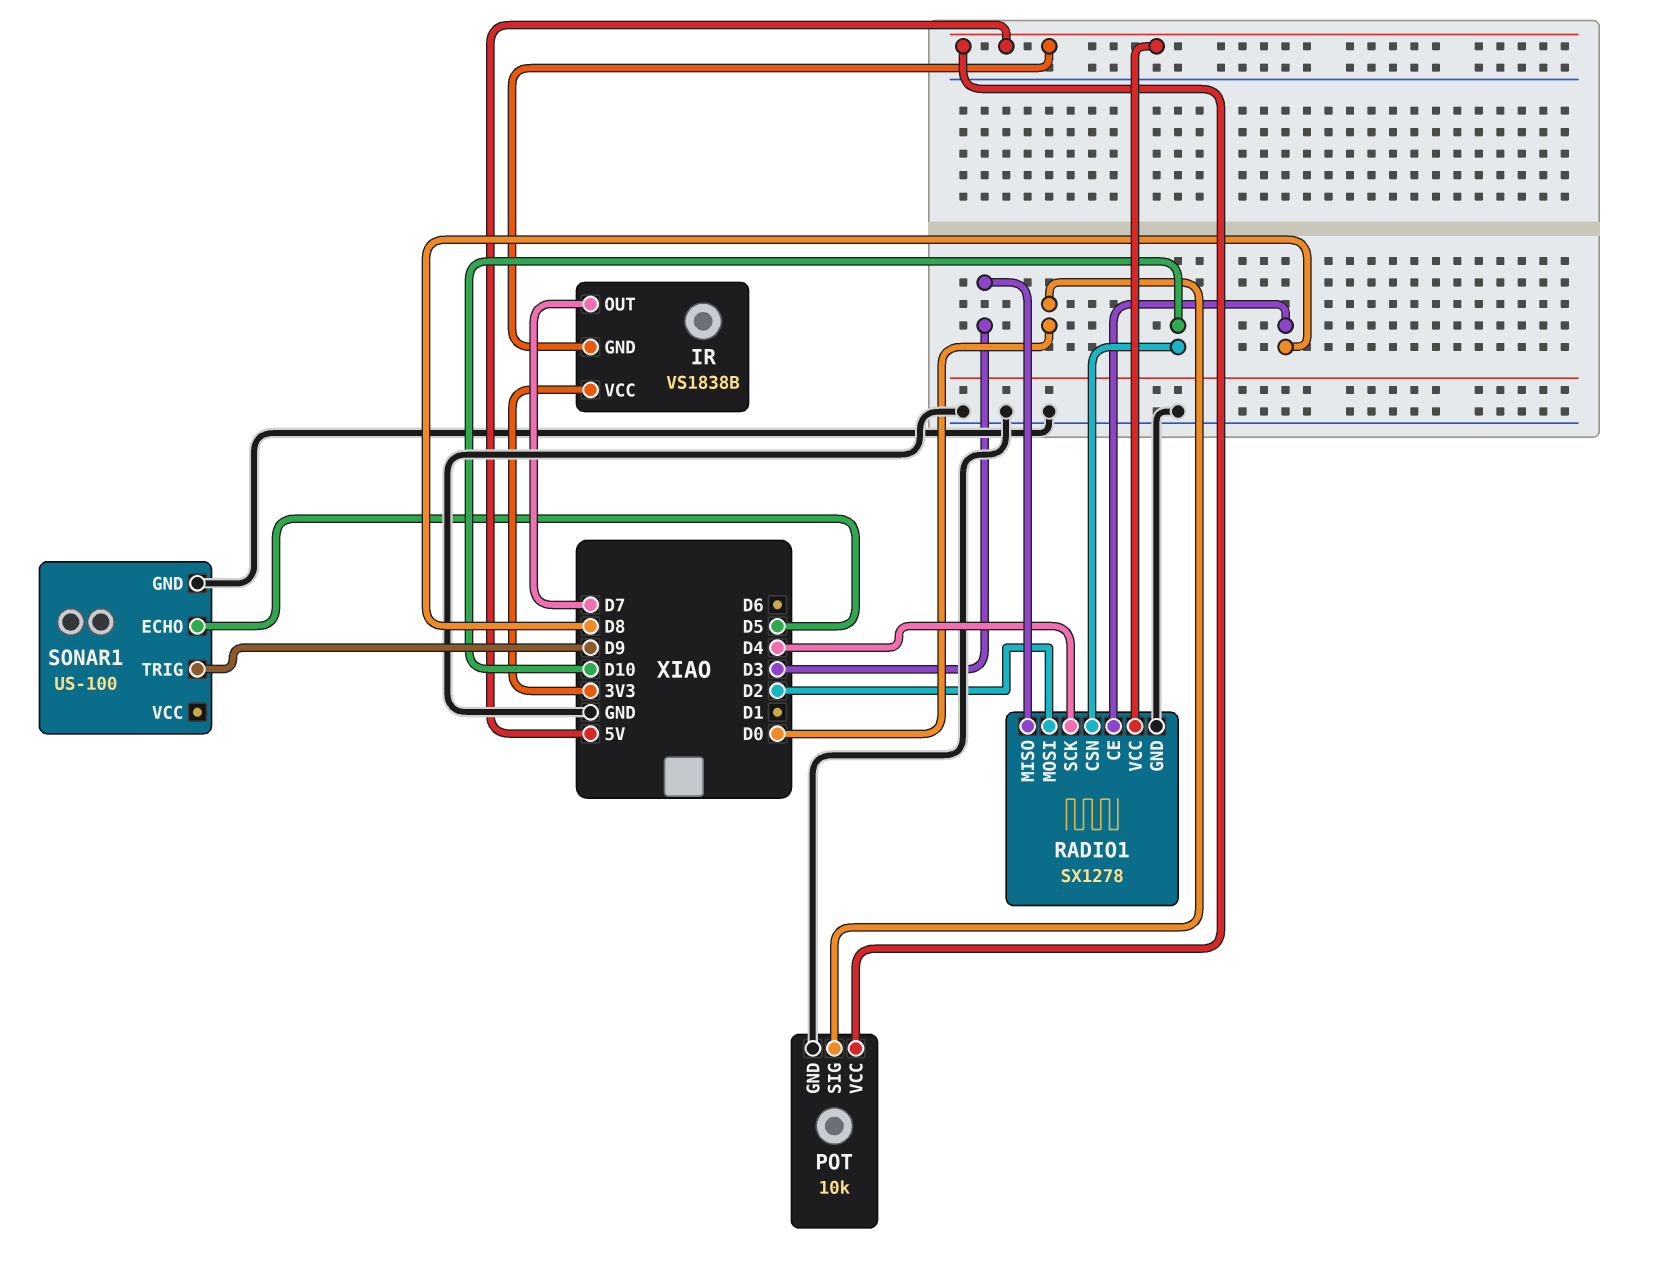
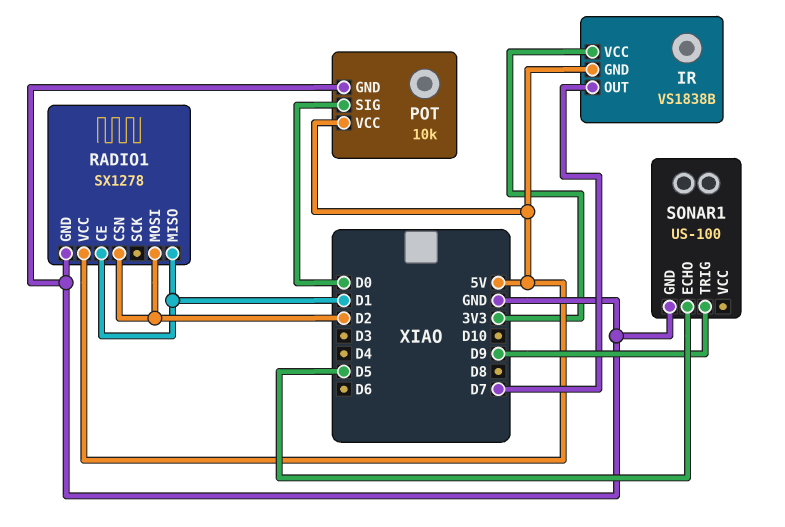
RADIO1 pin CE: D8 -> D1
RADIO1 pin CSN: D10 -> D2
RADIO1 pin MISO: D3 -> D1
RADIO1 pin SCK: D4 -> none

